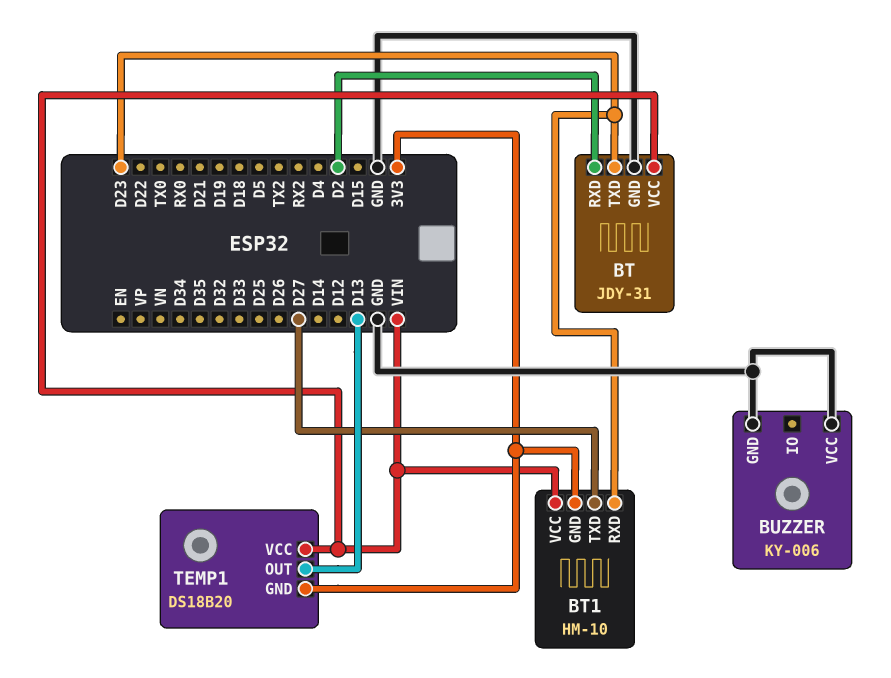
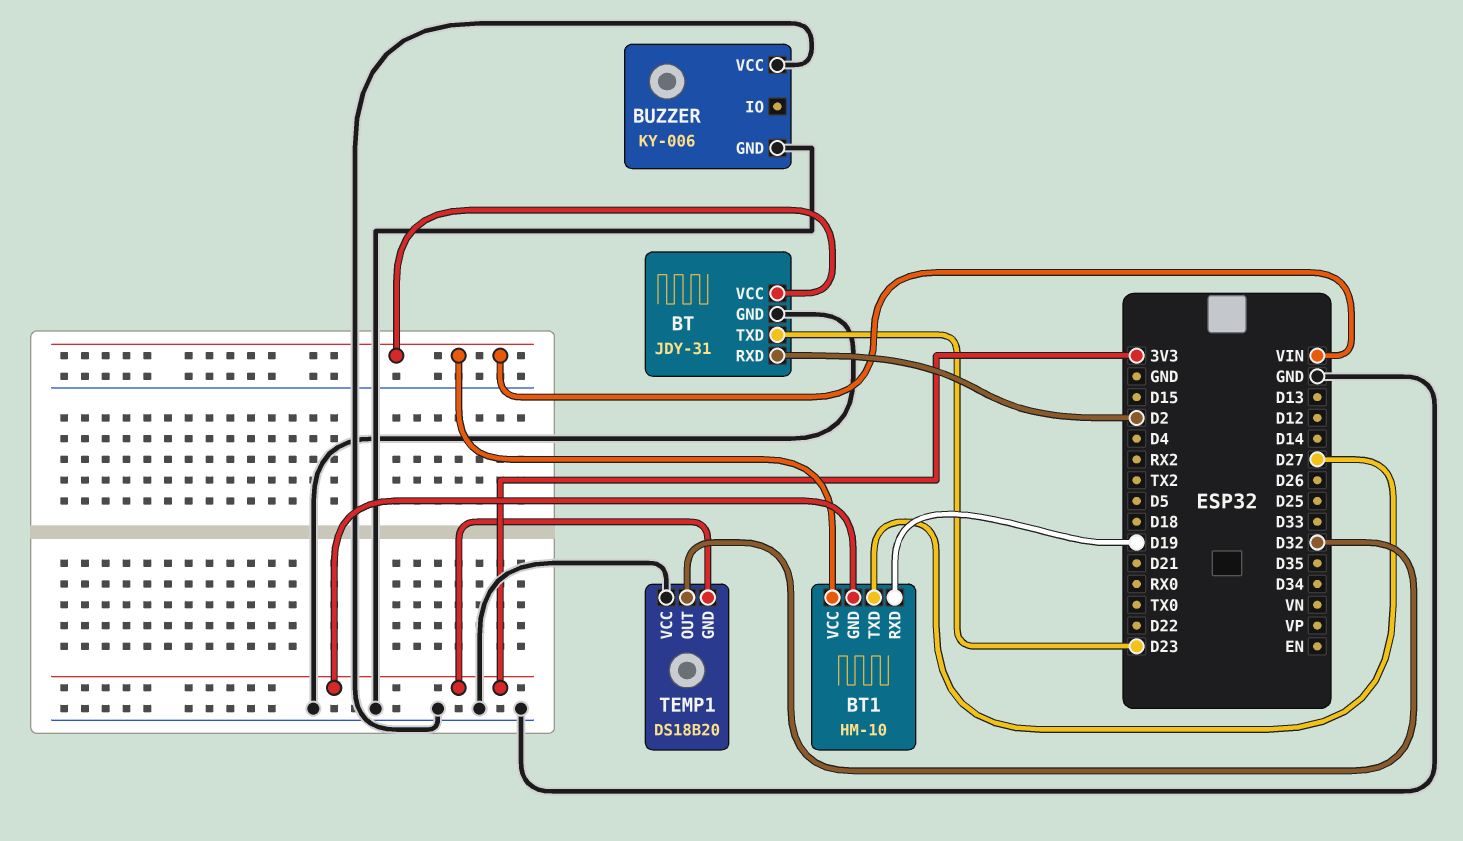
BT1 pin RXD: D23 -> D19
TEMP1 pin OUT: D13 -> D32
TEMP1 pin VCC: VIN -> GND

